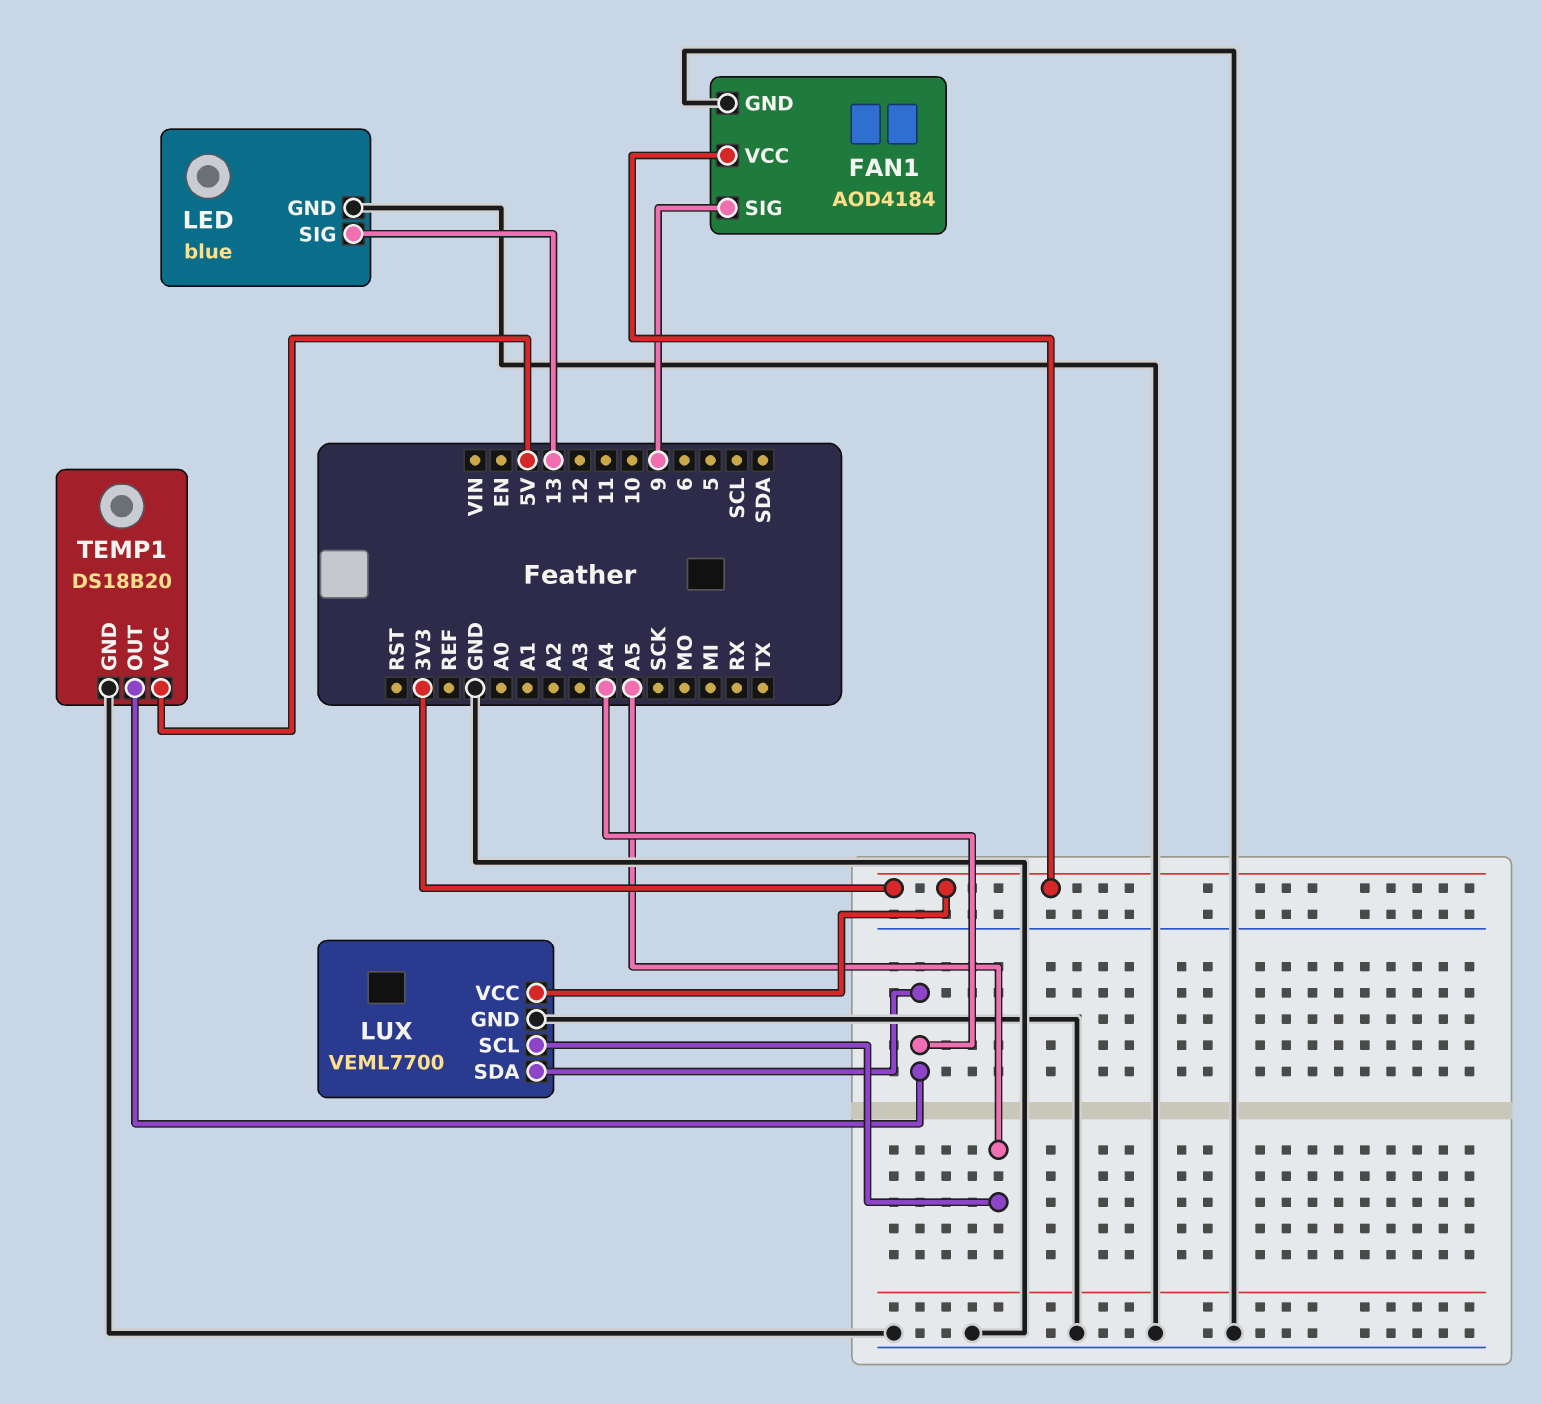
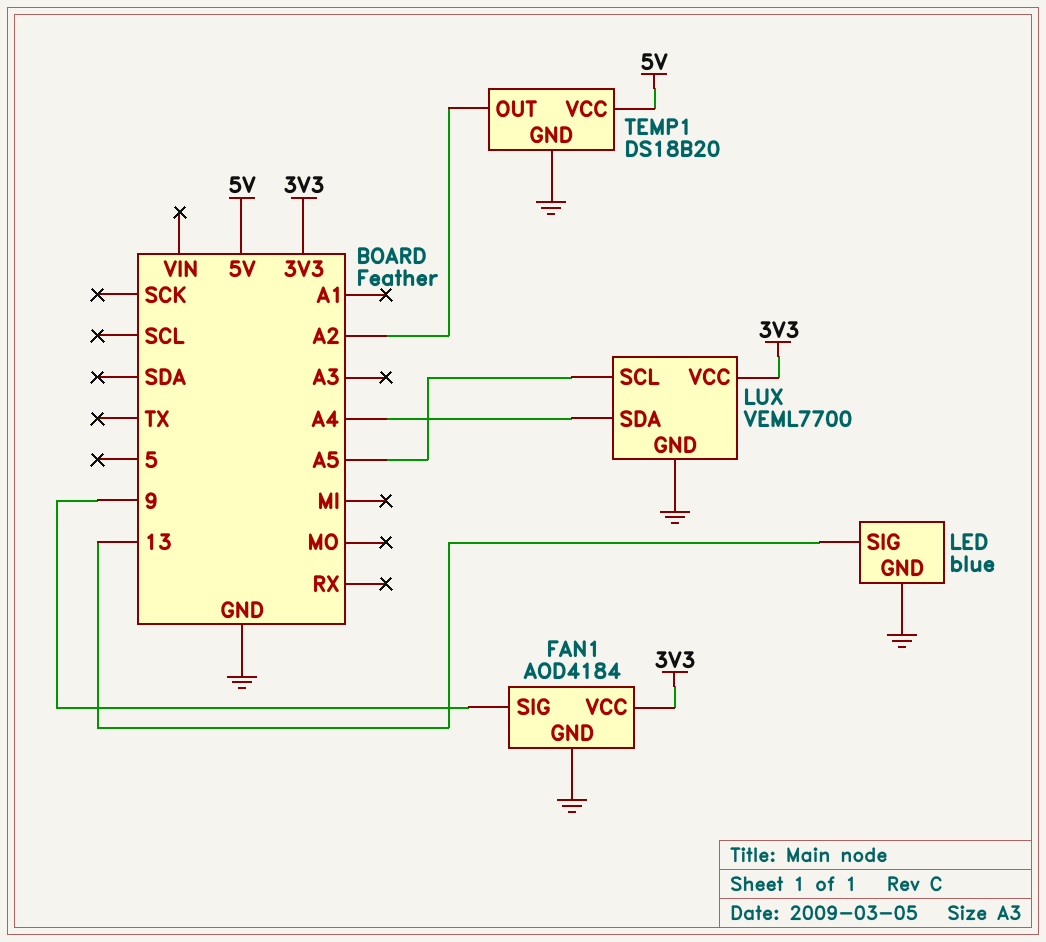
TEMP1 pin OUT: A4 -> A2

